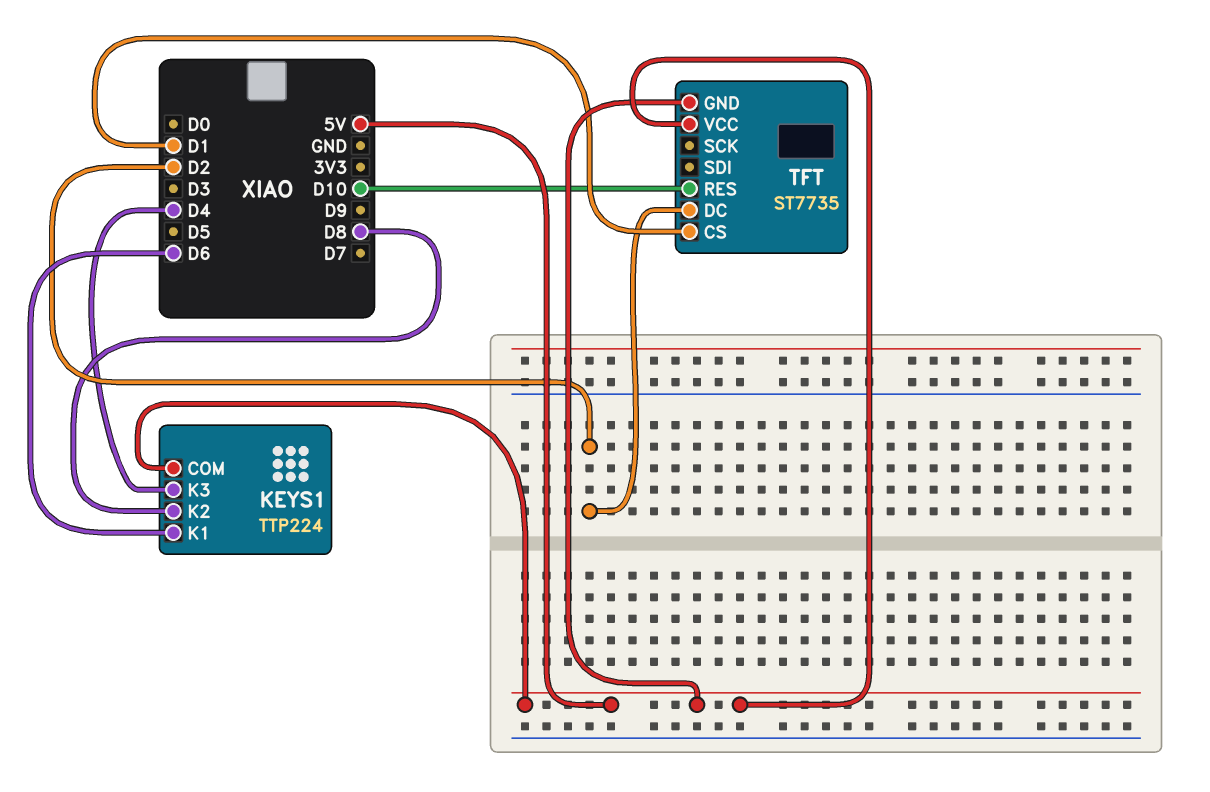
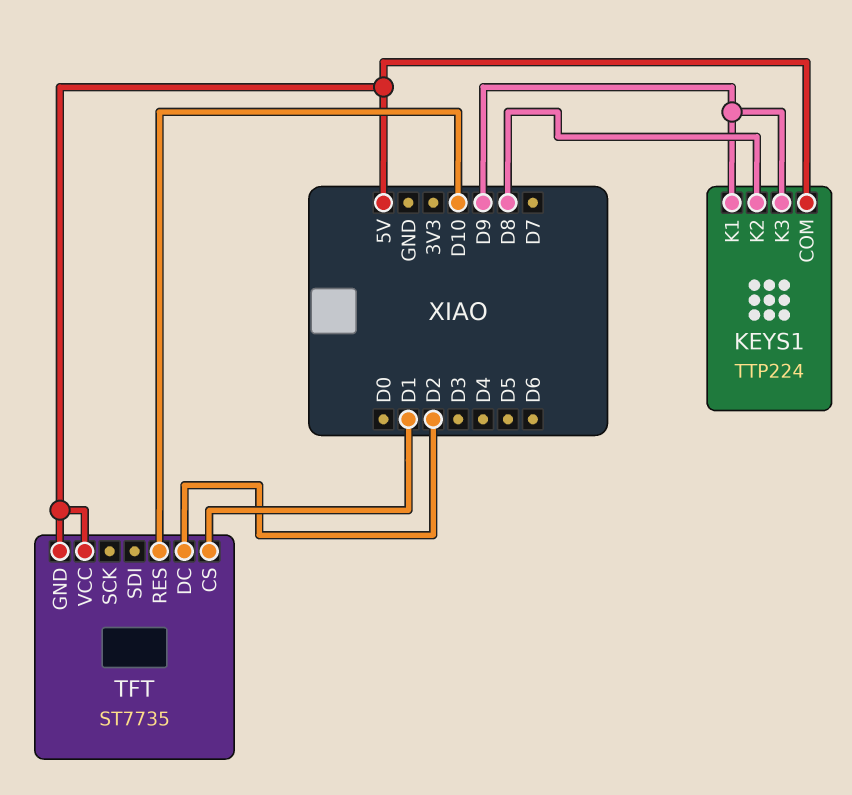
KEYS1 pin K1: D6 -> D9
KEYS1 pin K3: D4 -> D9

